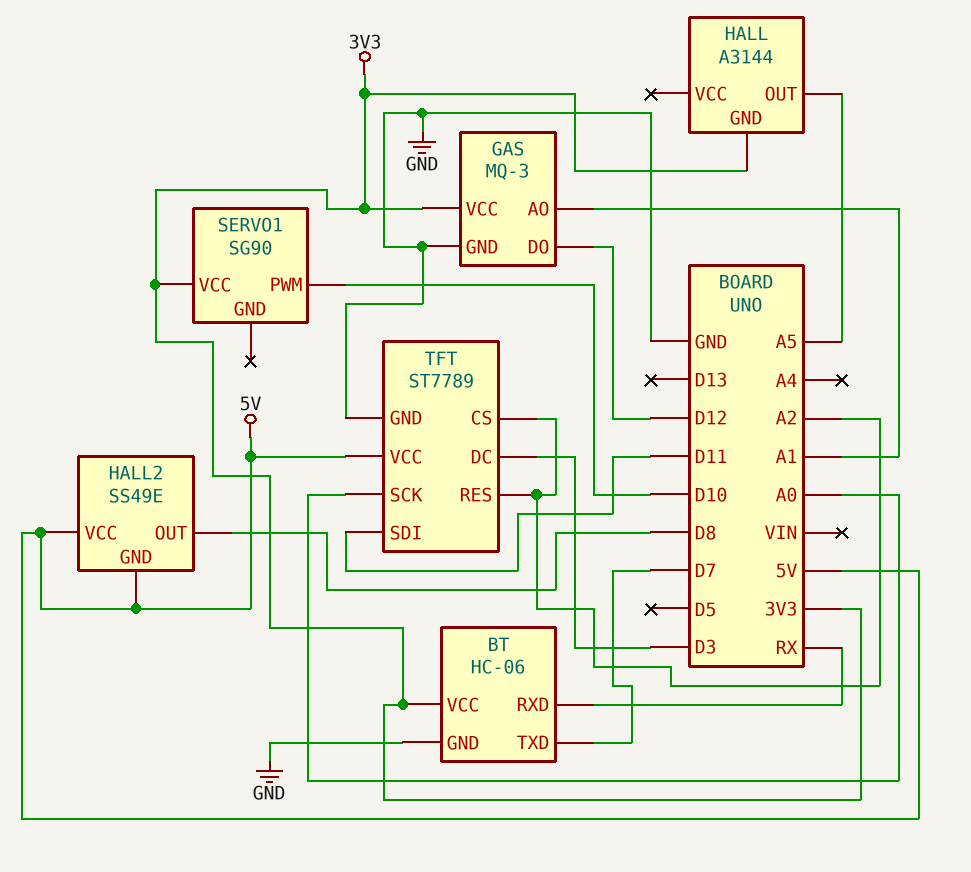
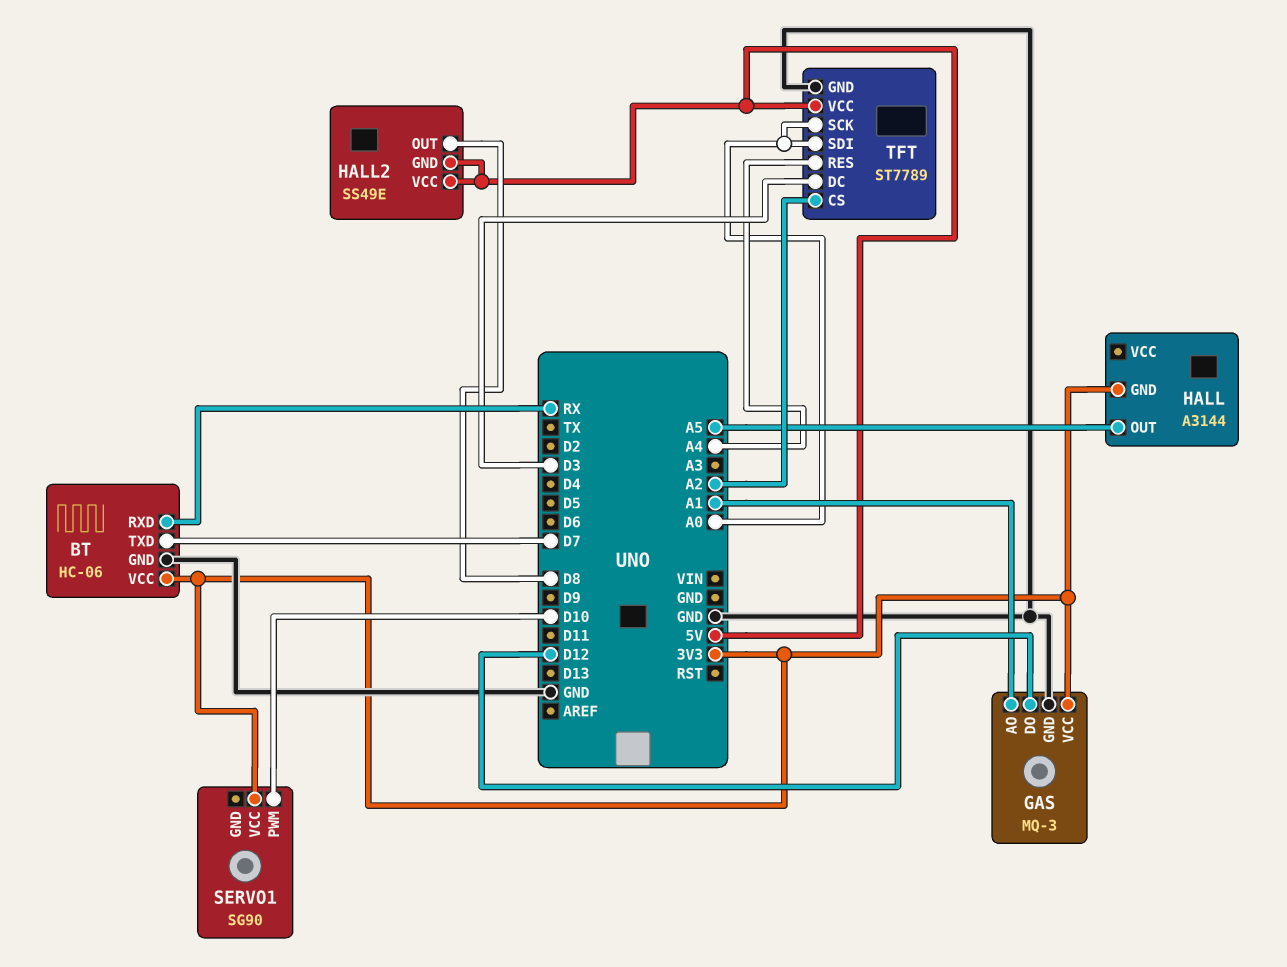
TFT pin RES: A2 -> A4
TFT pin SDI: D11 -> A0

